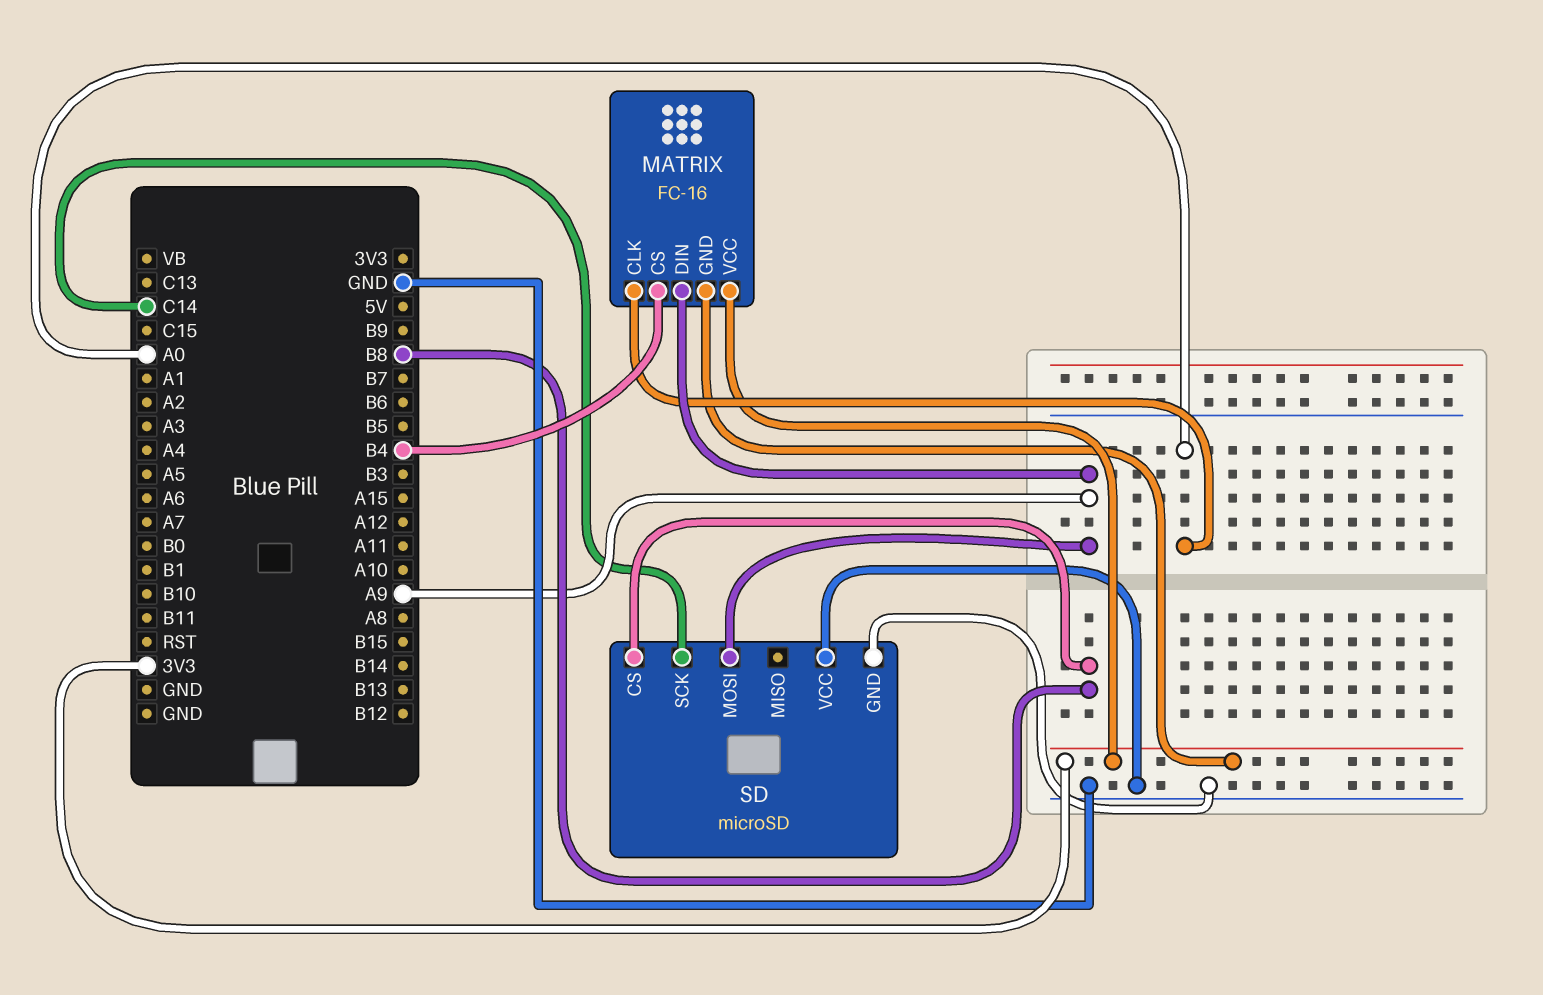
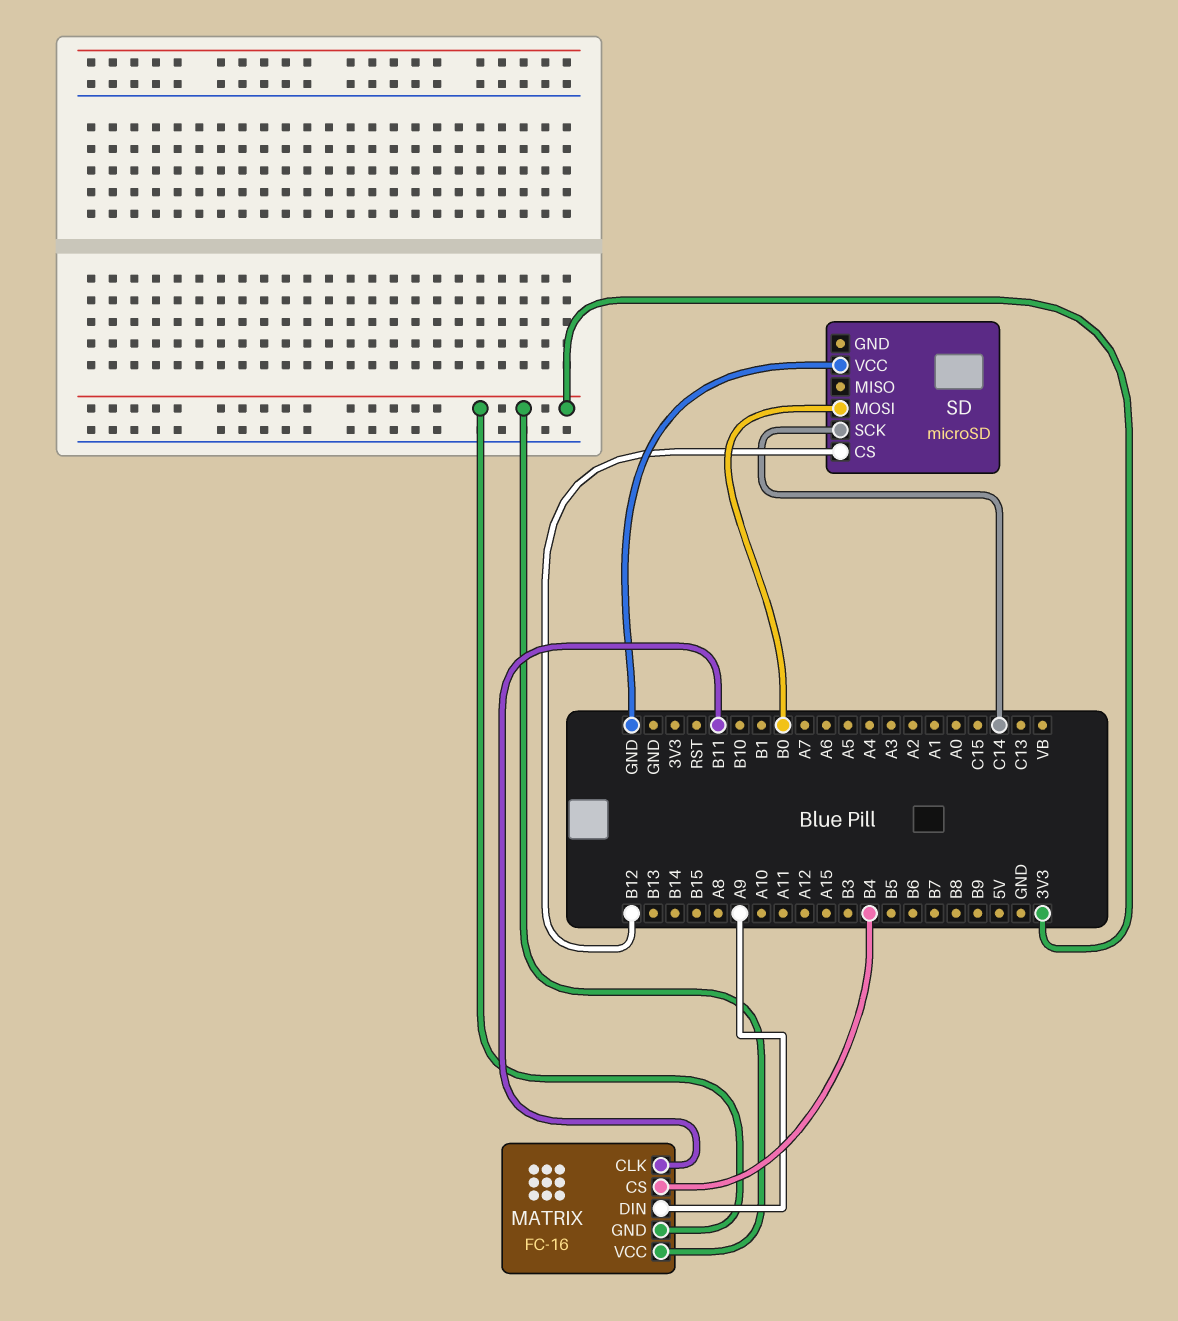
MATRIX pin CLK: A0 -> B11
SD pin CS: B8 -> B12
SD pin GND: GND -> none
SD pin MOSI: A9 -> B0

